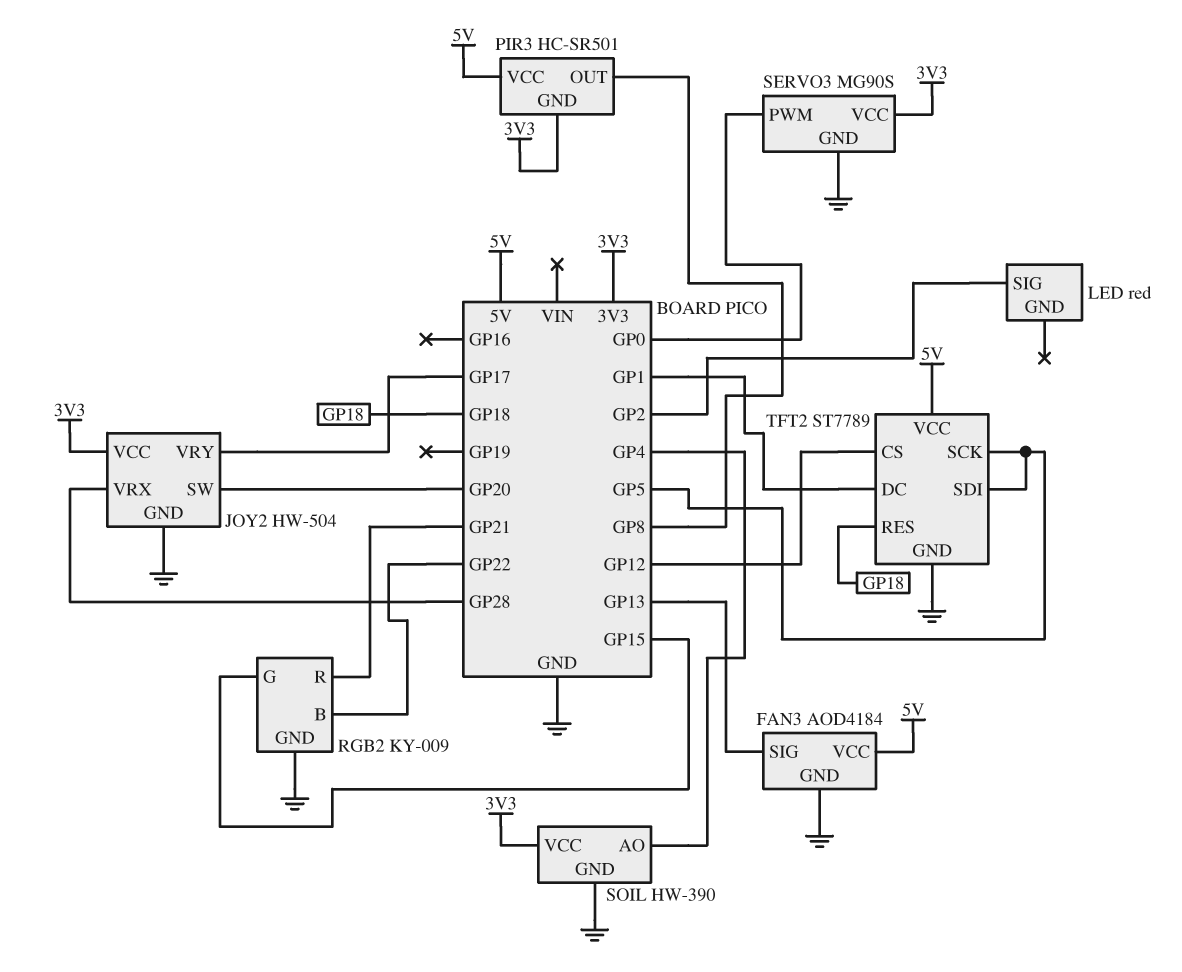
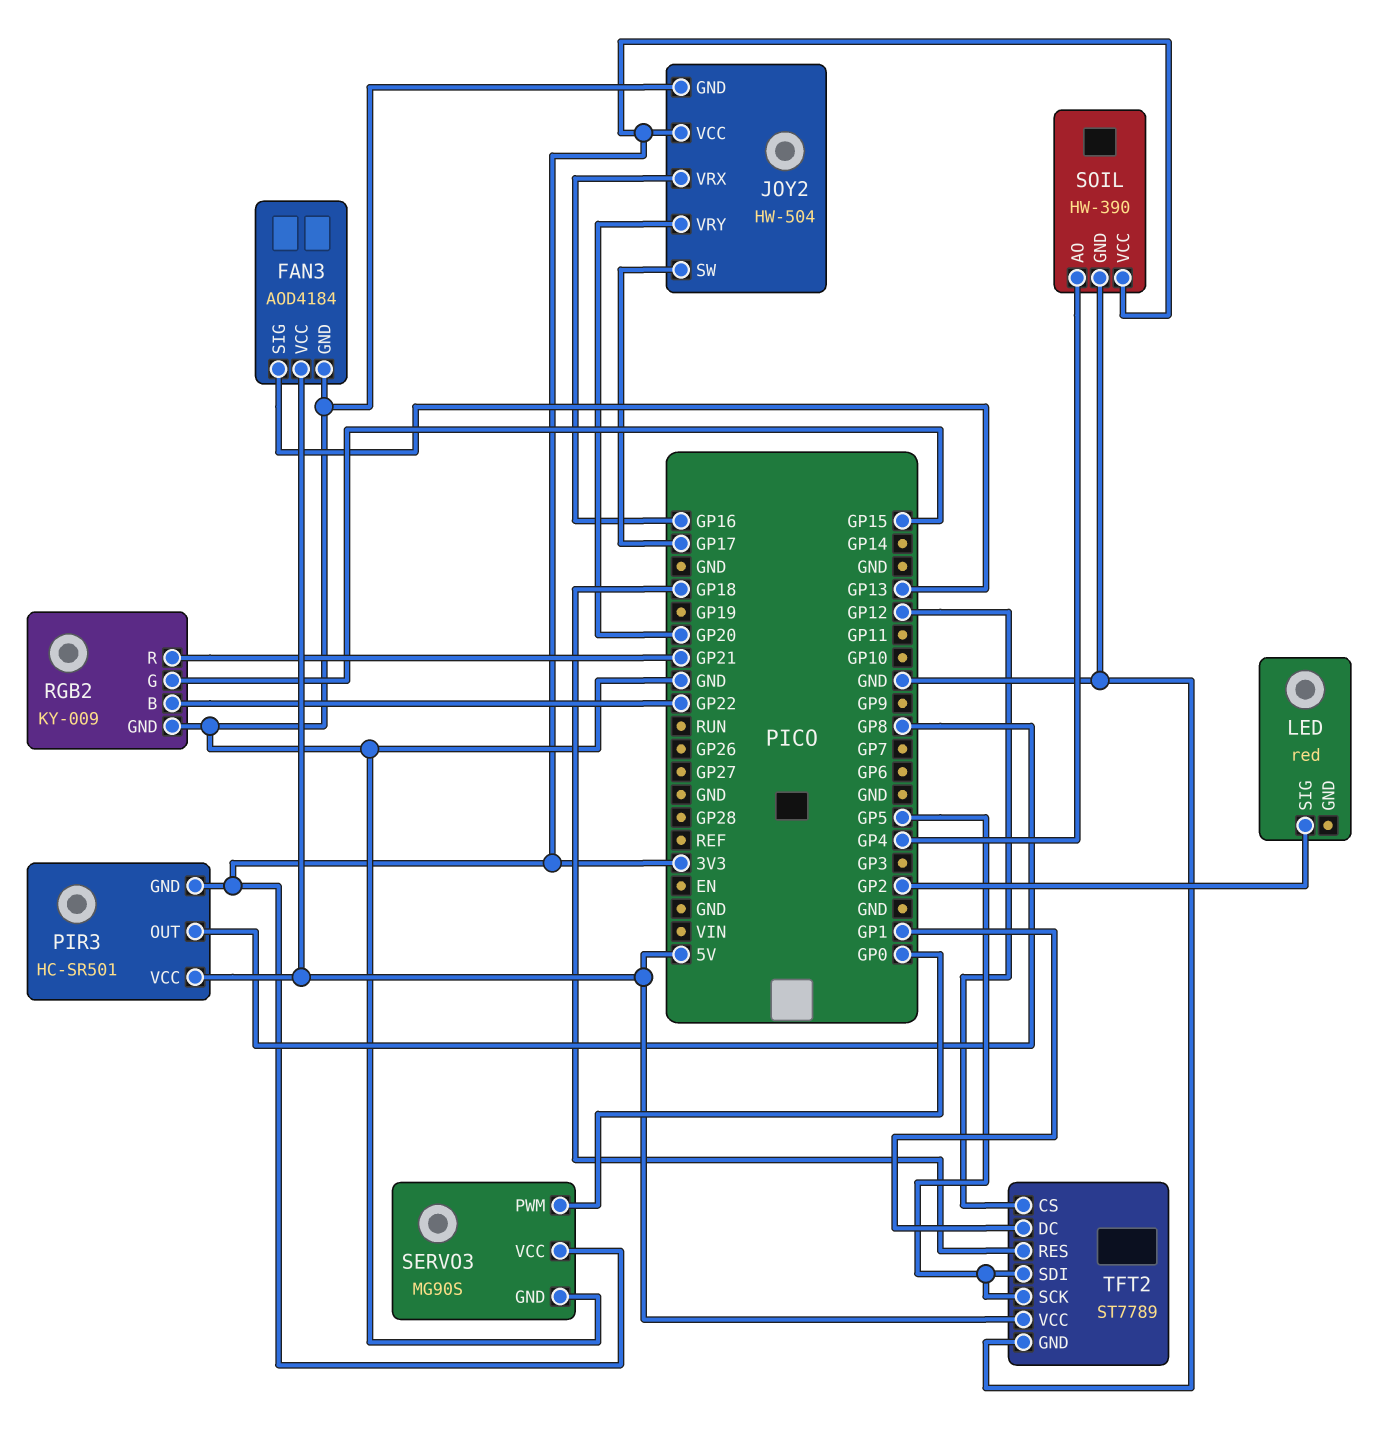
JOY2 pin SW: GP20 -> GP17
JOY2 pin VRX: GP28 -> GP16
JOY2 pin VRY: GP17 -> GP20

